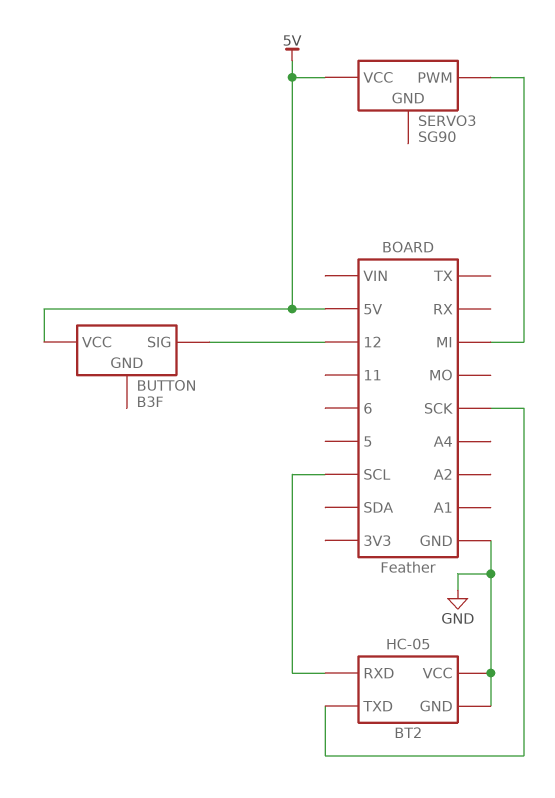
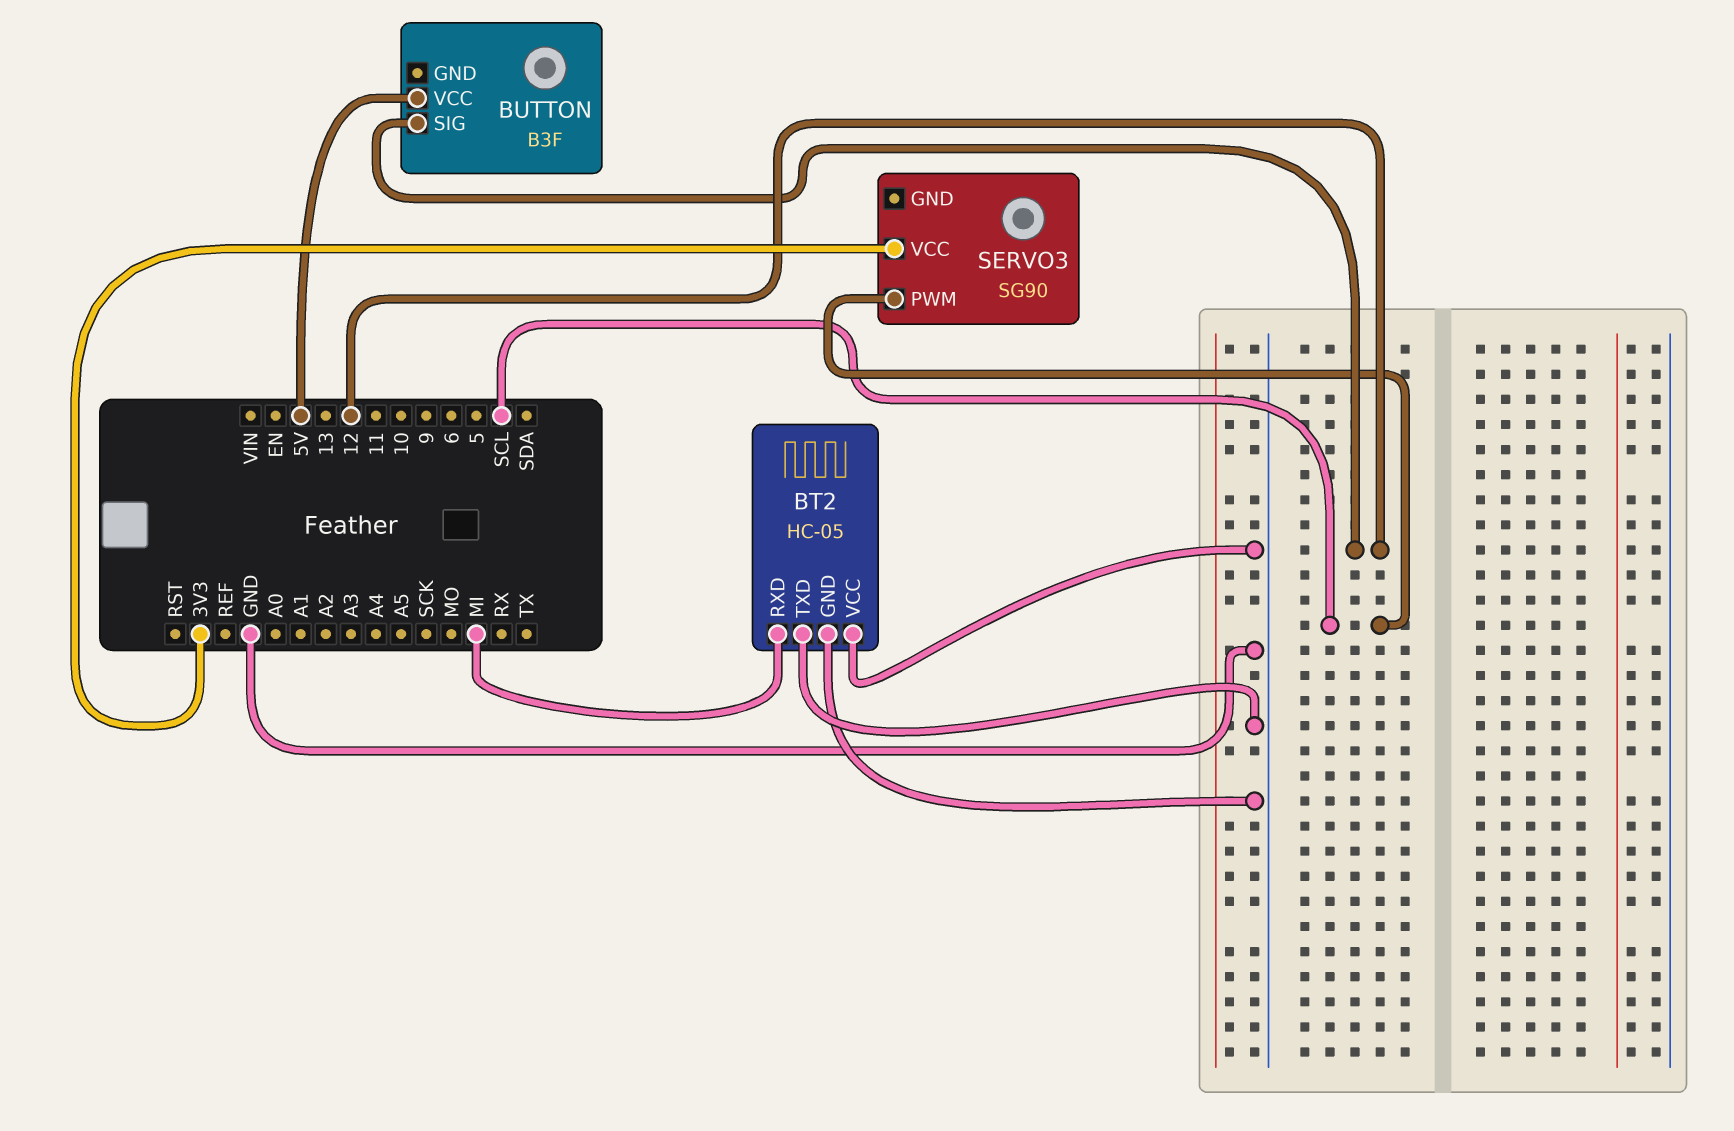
BT2 pin RXD: SCL -> MI
BT2 pin TXD: SCK -> GND
SERVO3 pin PWM: MI -> SCL
SERVO3 pin VCC: 5V -> 3V3

